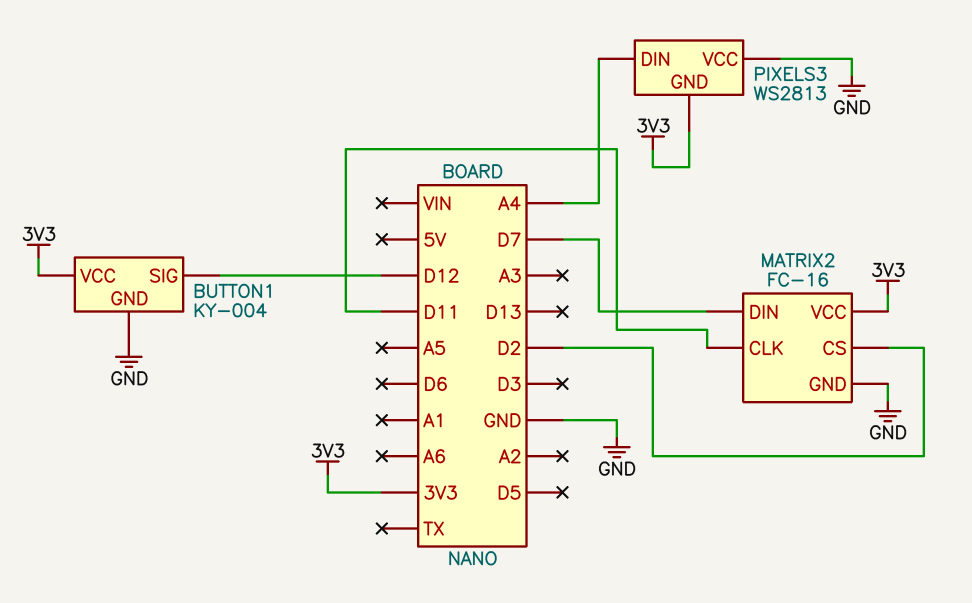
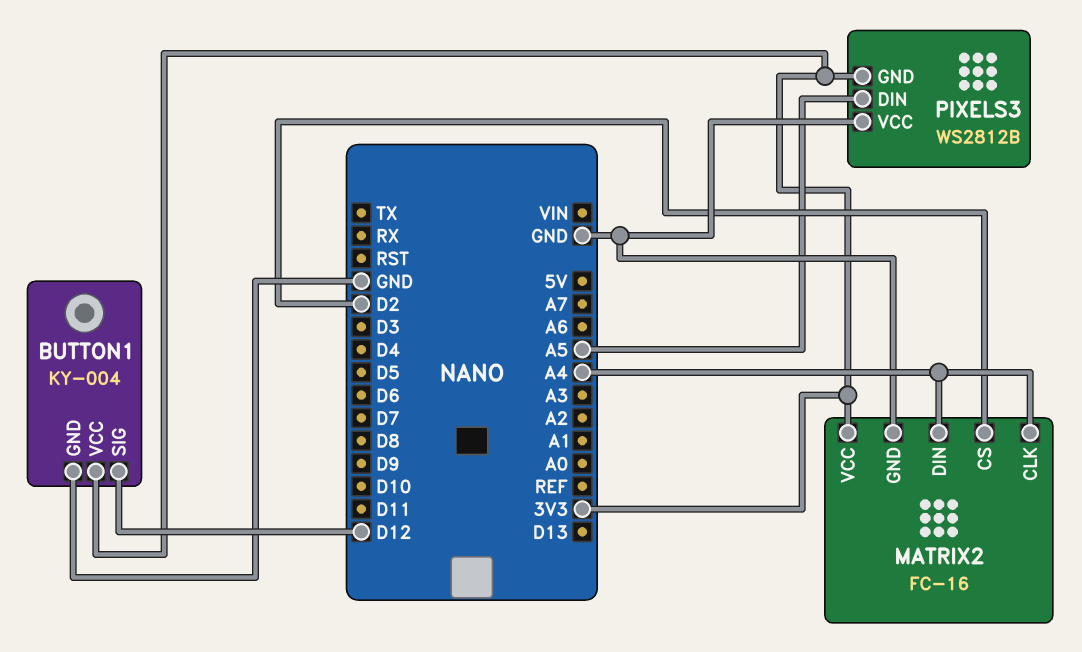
MATRIX2 pin CLK: D11 -> A4
MATRIX2 pin DIN: D7 -> A4
PIXELS3: WS2813 -> WS2812B
PIXELS3 pin DIN: A4 -> A5

